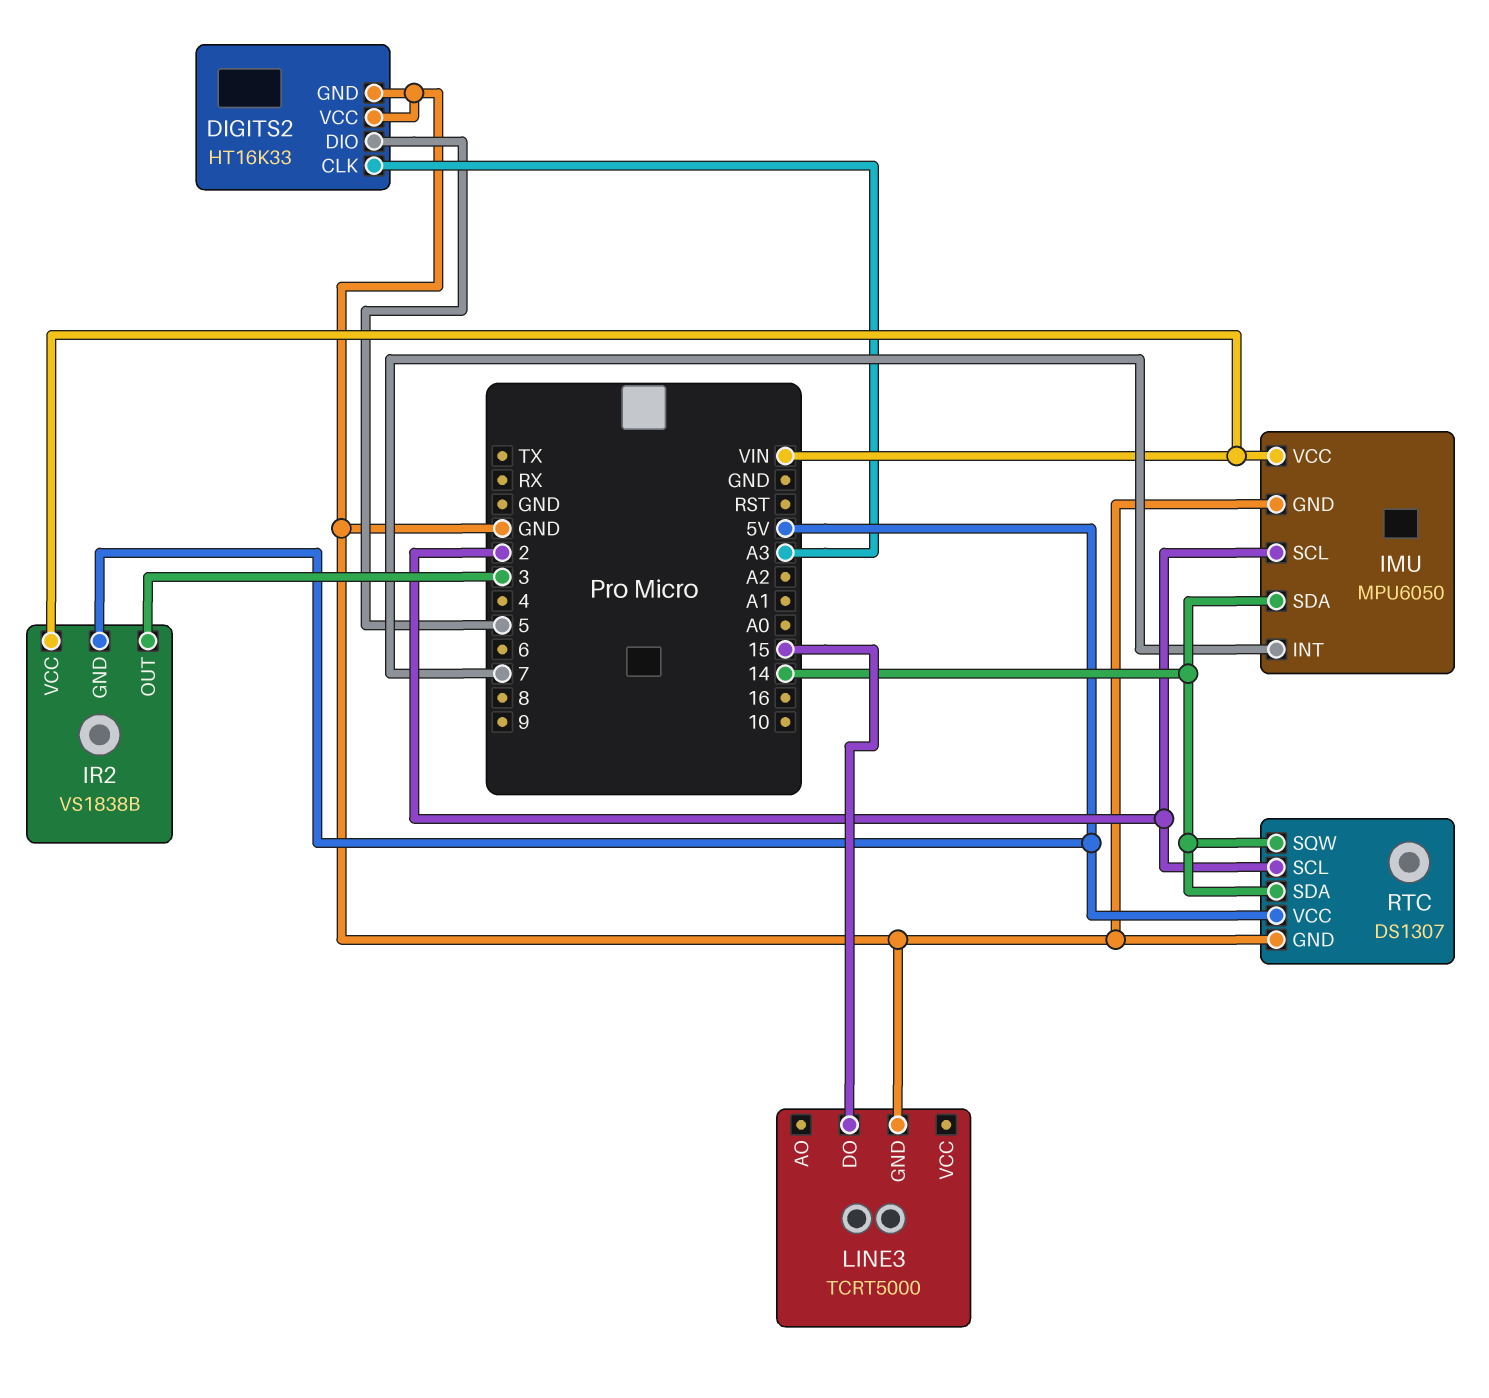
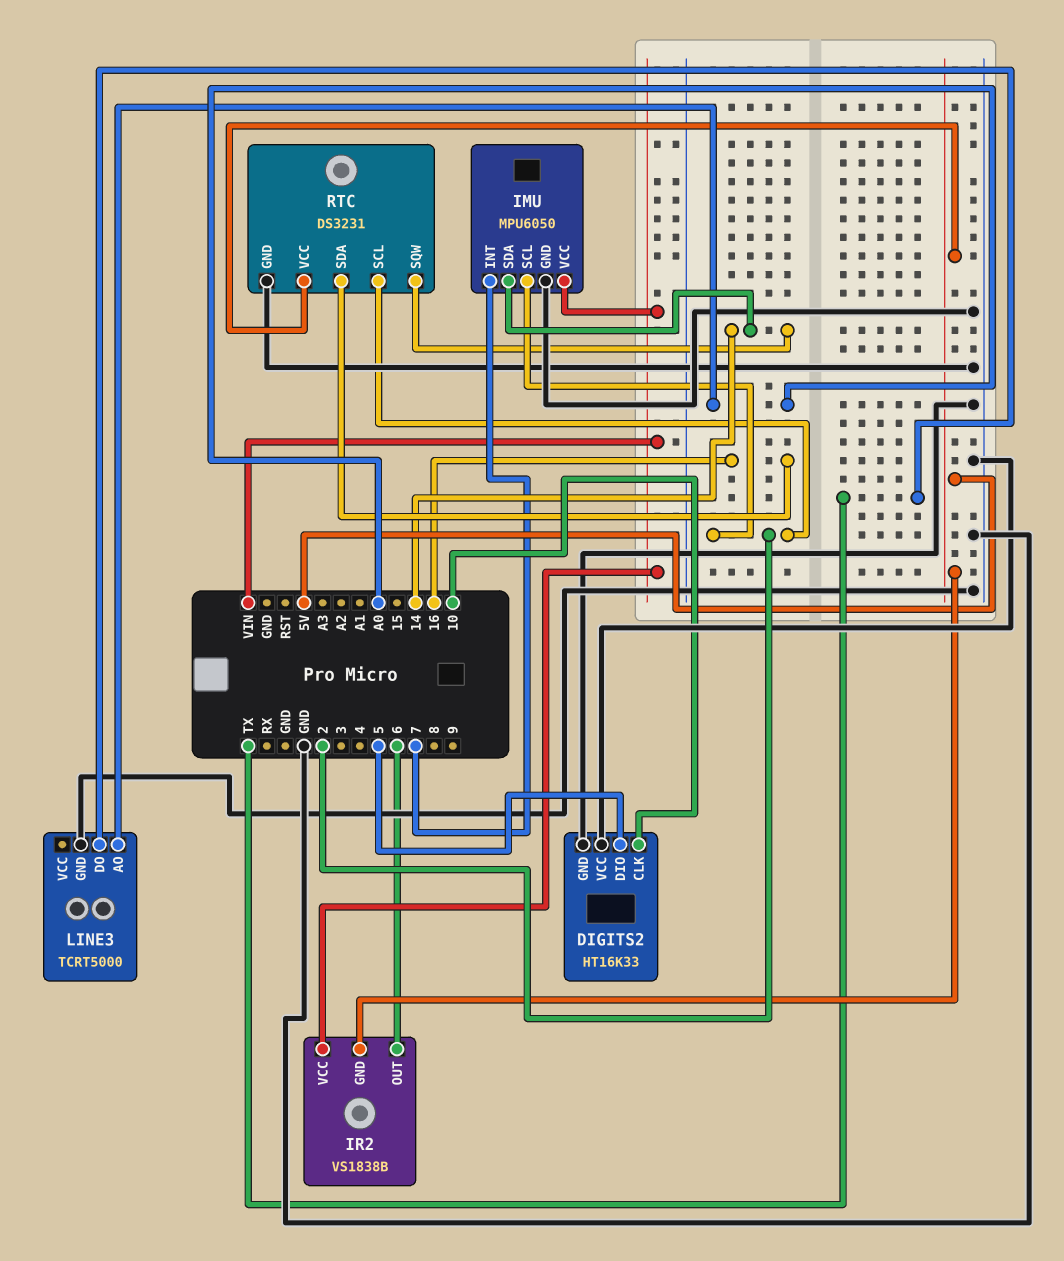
DIGITS2 pin CLK: A3 -> 10
IR2 pin OUT: 3 -> 6
LINE3 pin AO: none -> A0
LINE3 pin DO: 15 -> TX
RTC: DS1307 -> DS3231
RTC pin SDA: 14 -> 16

